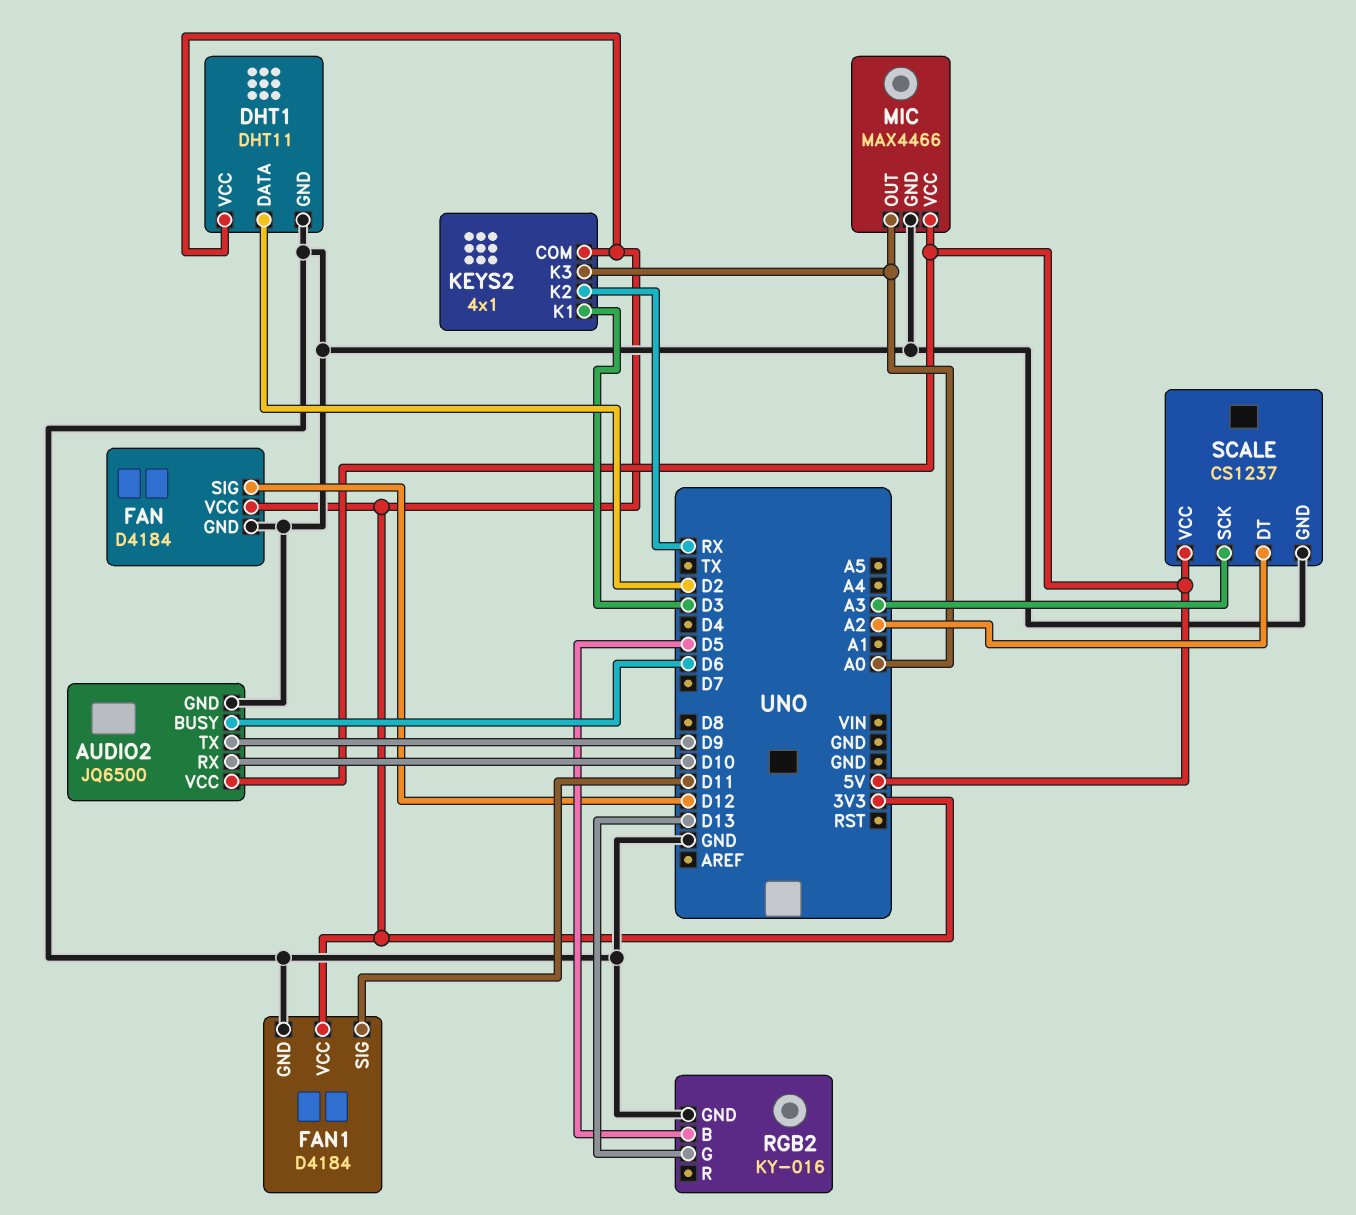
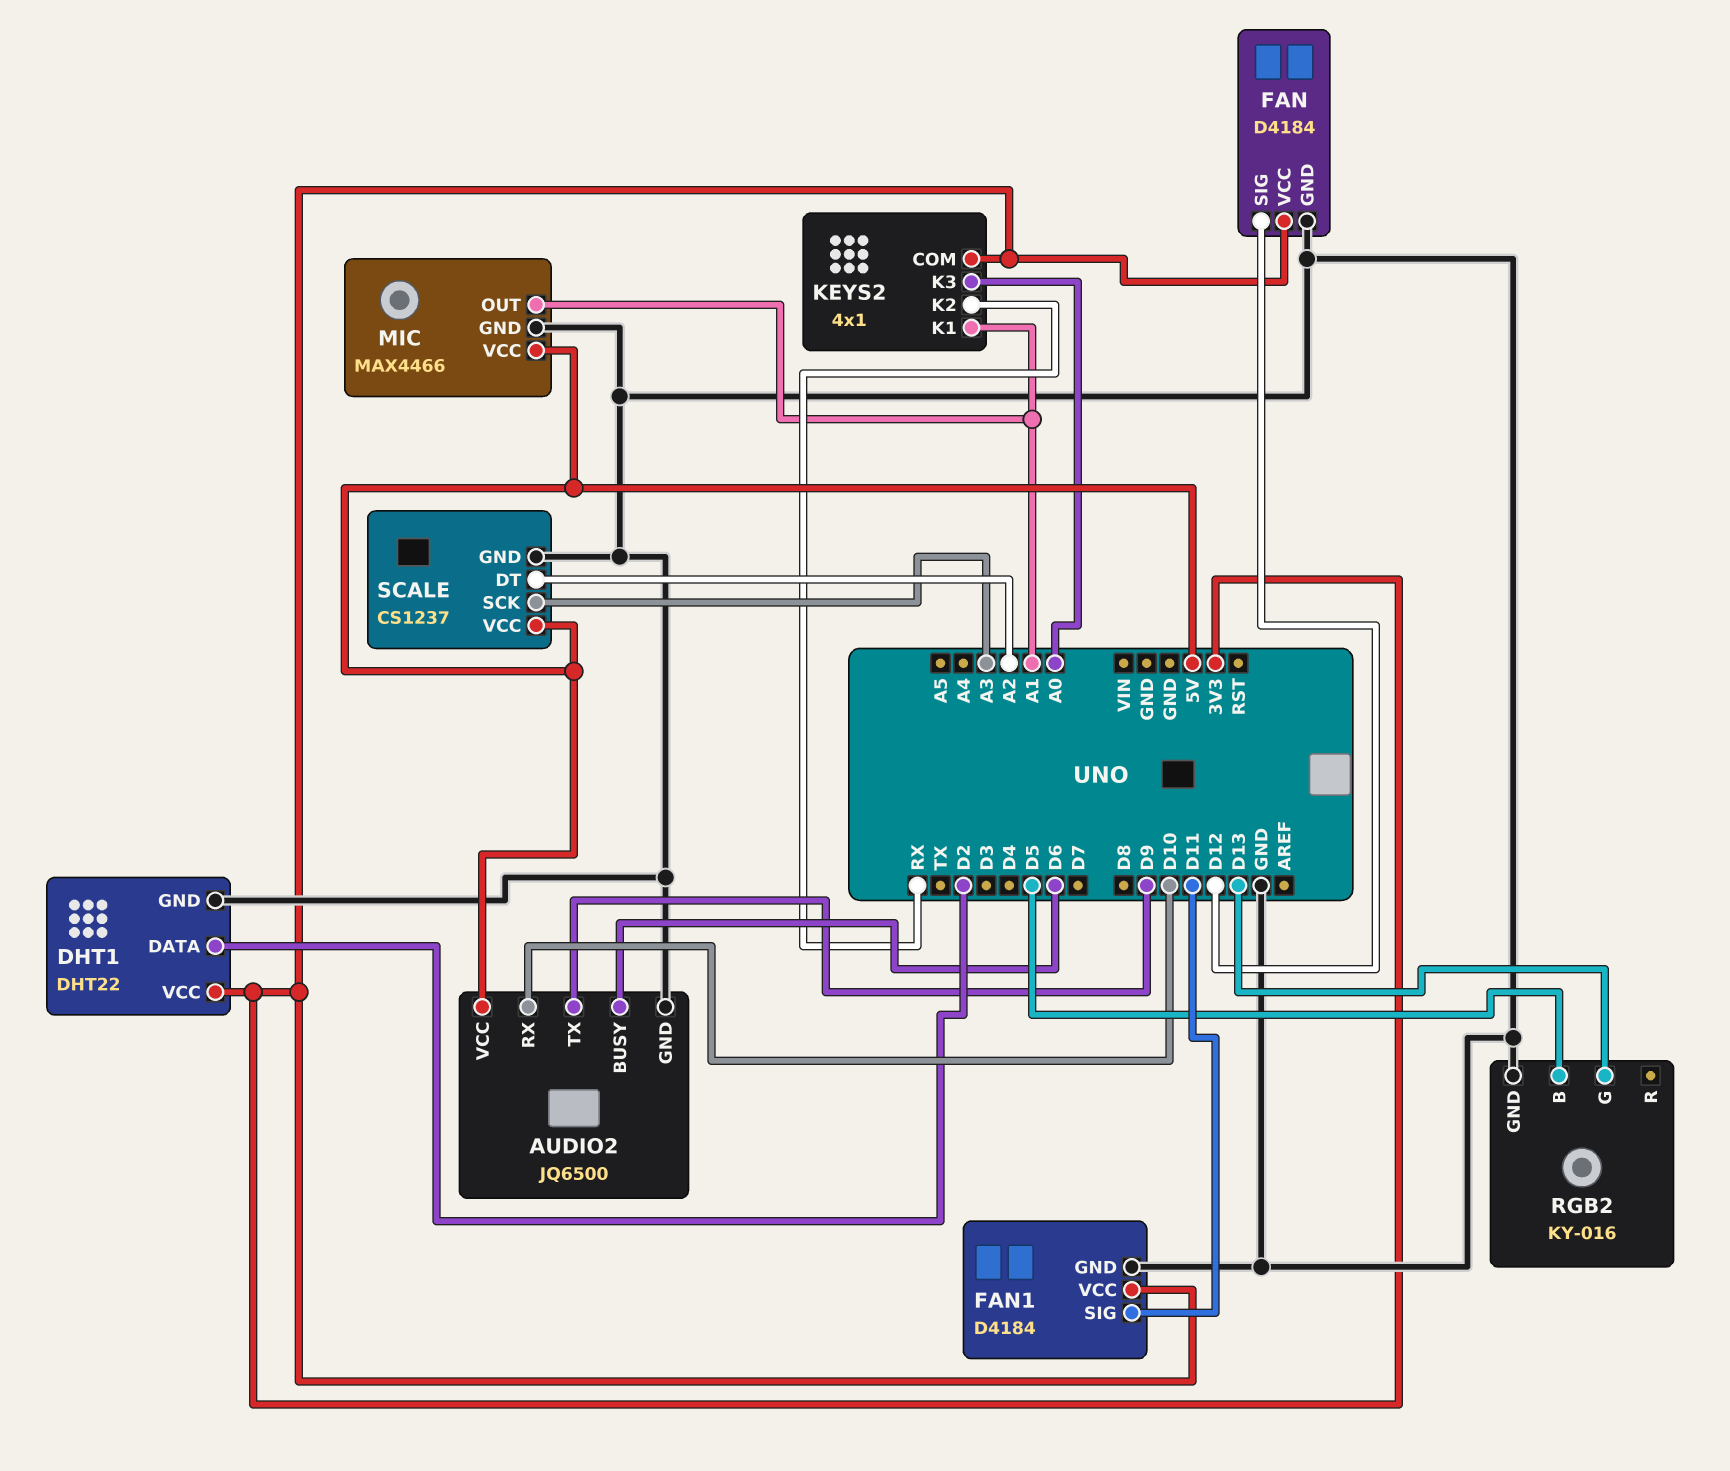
DHT1: DHT11 -> DHT22
KEYS2 pin K1: D3 -> A1
MIC pin OUT: A0 -> A1

